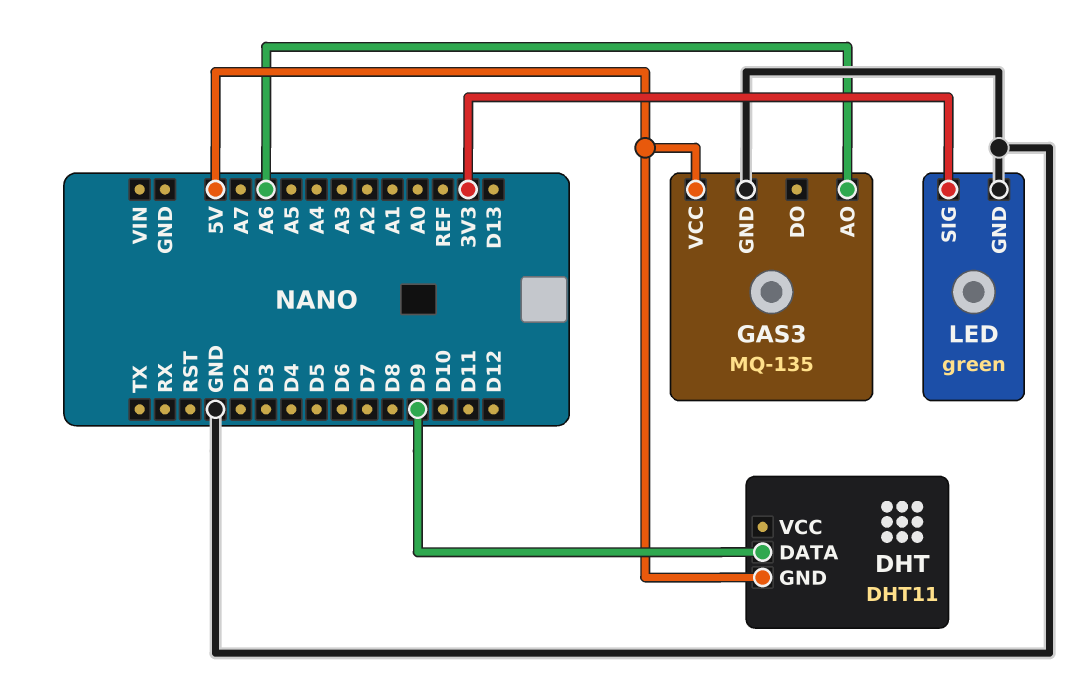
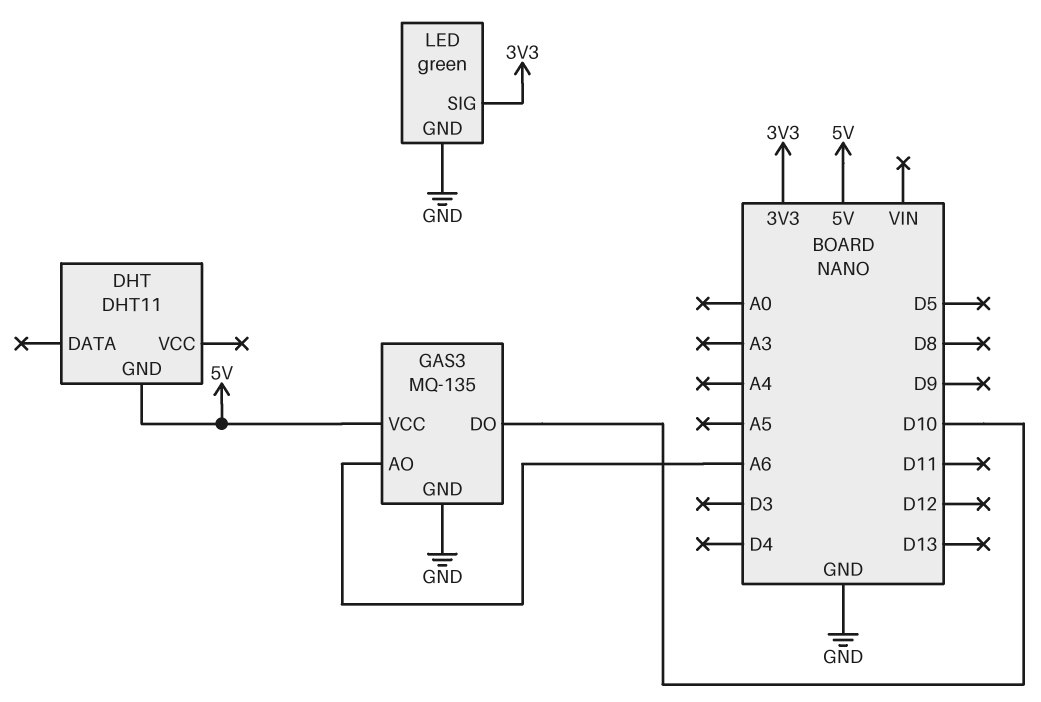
DHT pin DATA: D9 -> none
GAS3 pin DO: none -> D10

